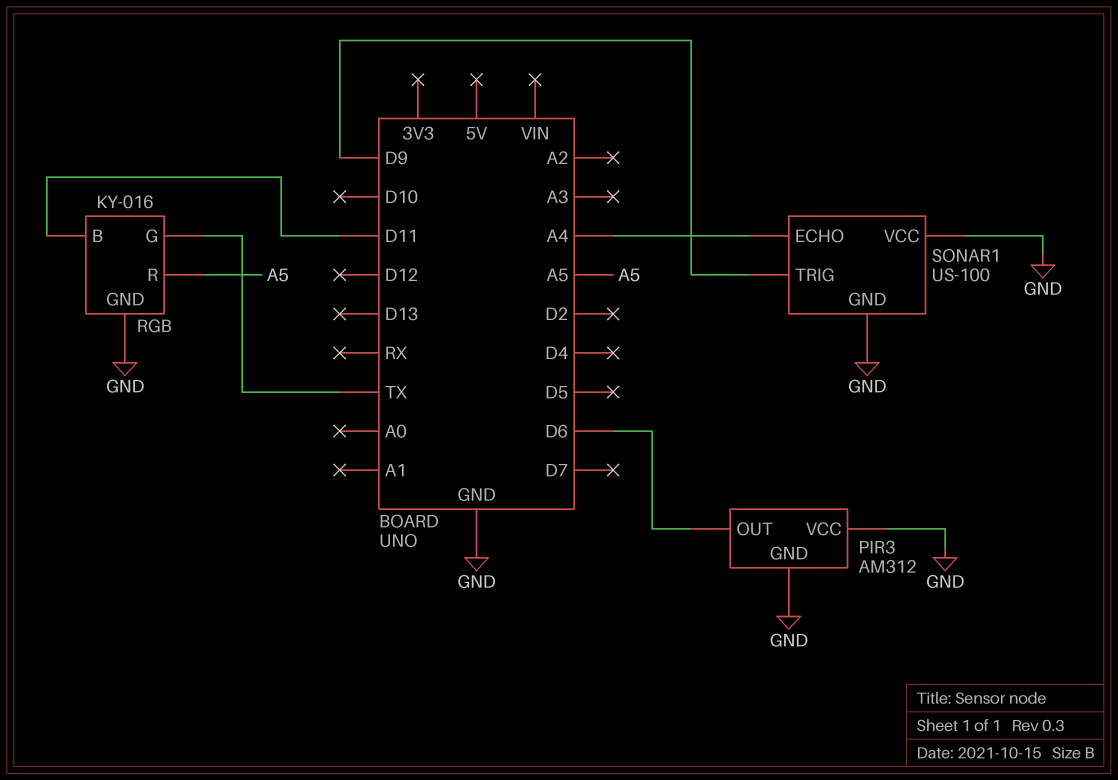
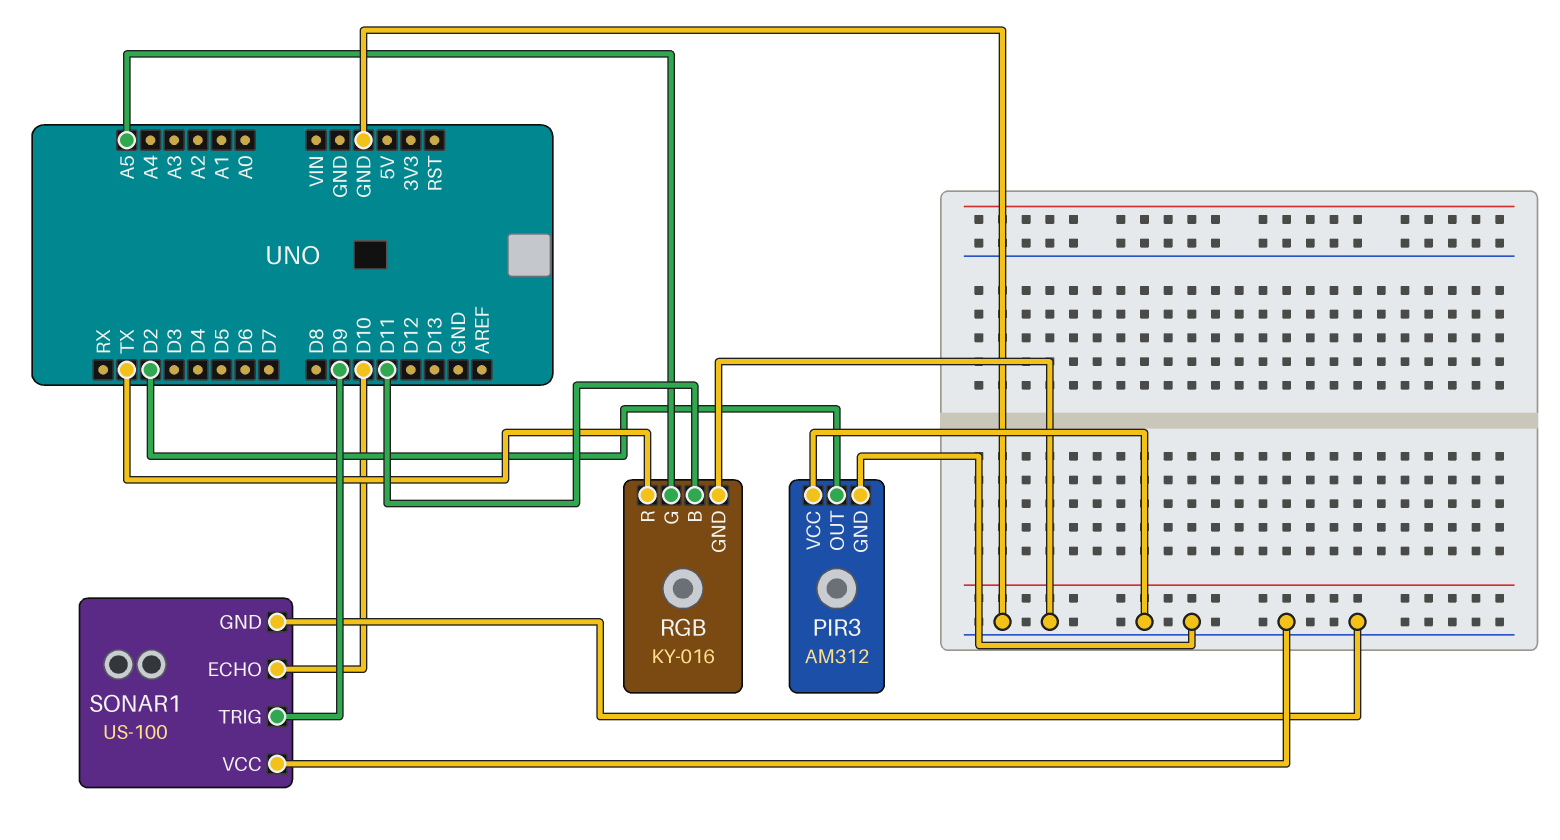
PIR3 pin OUT: D6 -> D2
RGB pin G: TX -> A5
RGB pin R: A5 -> TX
SONAR1 pin ECHO: A4 -> D10

